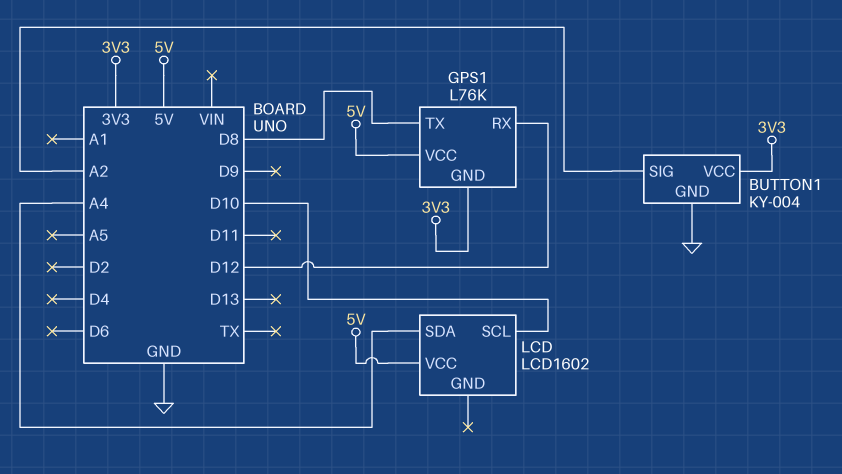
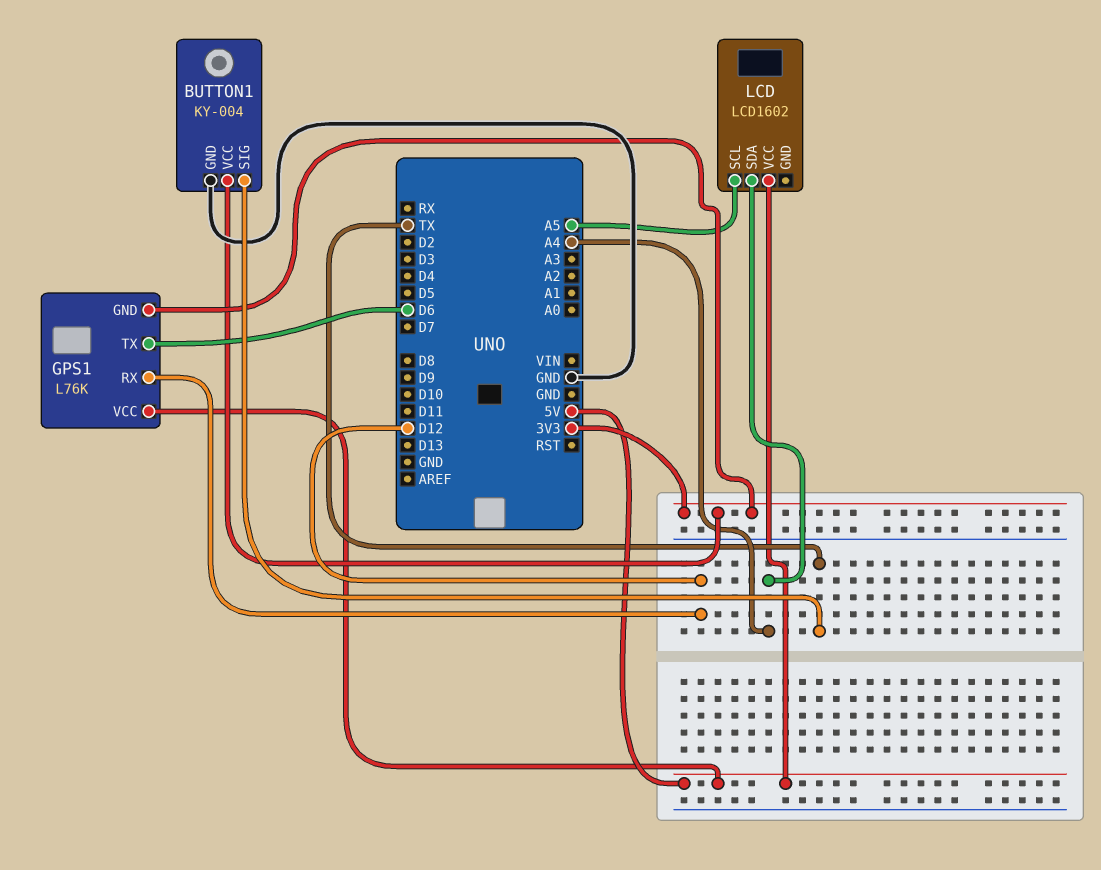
BUTTON1 pin SIG: A2 -> TX
GPS1 pin TX: D8 -> D6
LCD pin SCL: D10 -> A5

